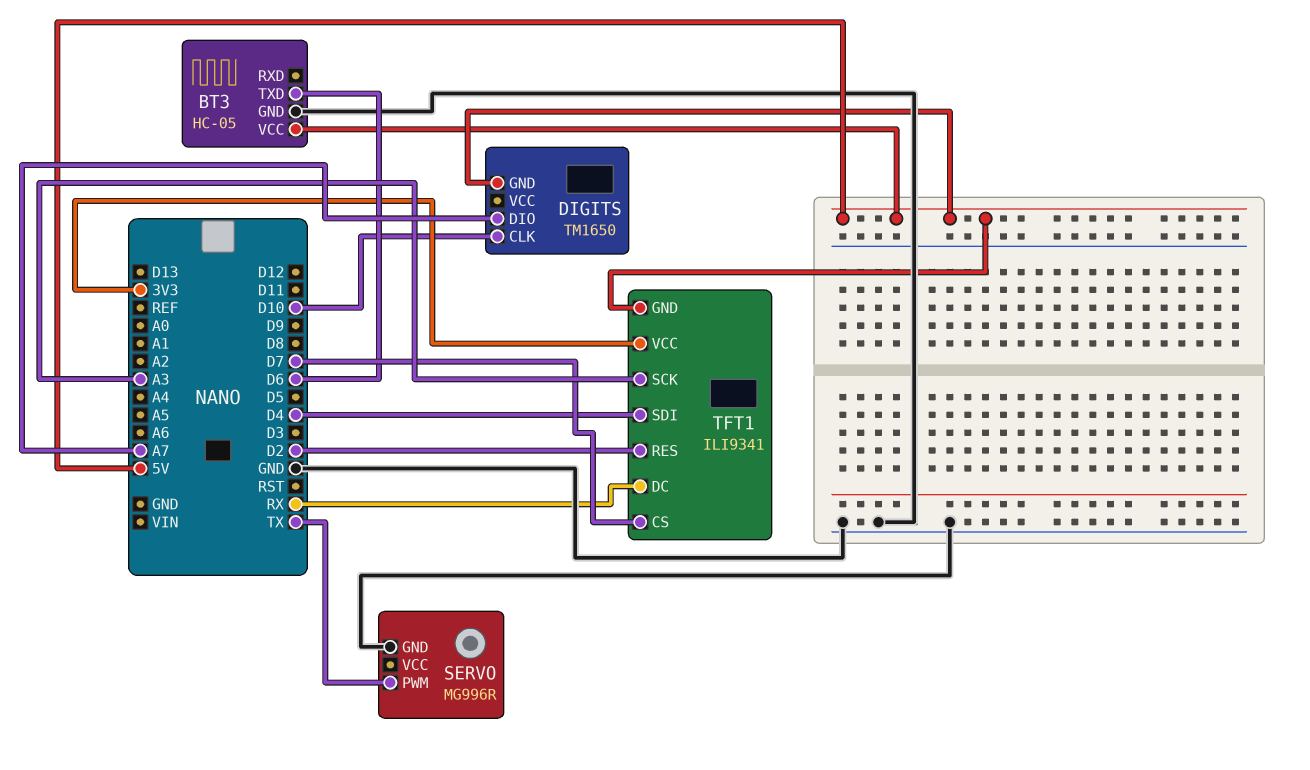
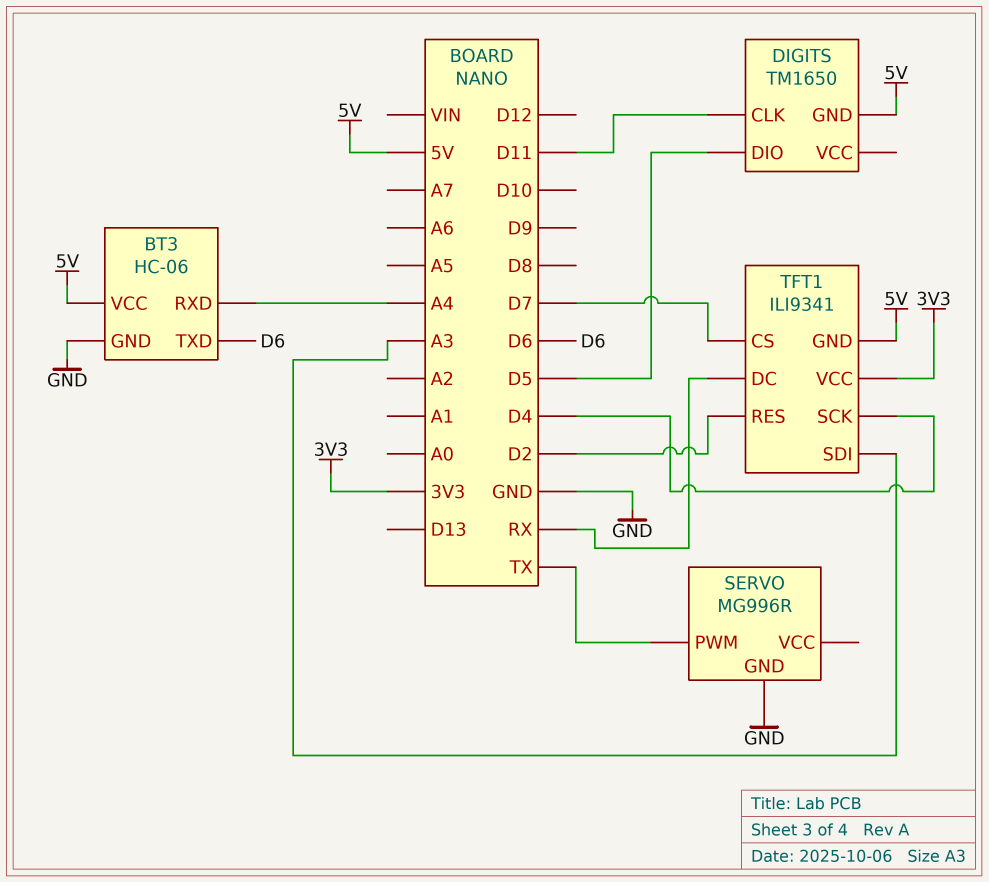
BT3: HC-05 -> HC-06
BT3 pin RXD: none -> A4
DIGITS pin CLK: D10 -> D11
DIGITS pin DIO: A7 -> D5
TFT1 pin SCK: A3 -> D4
TFT1 pin SDI: D4 -> A3

